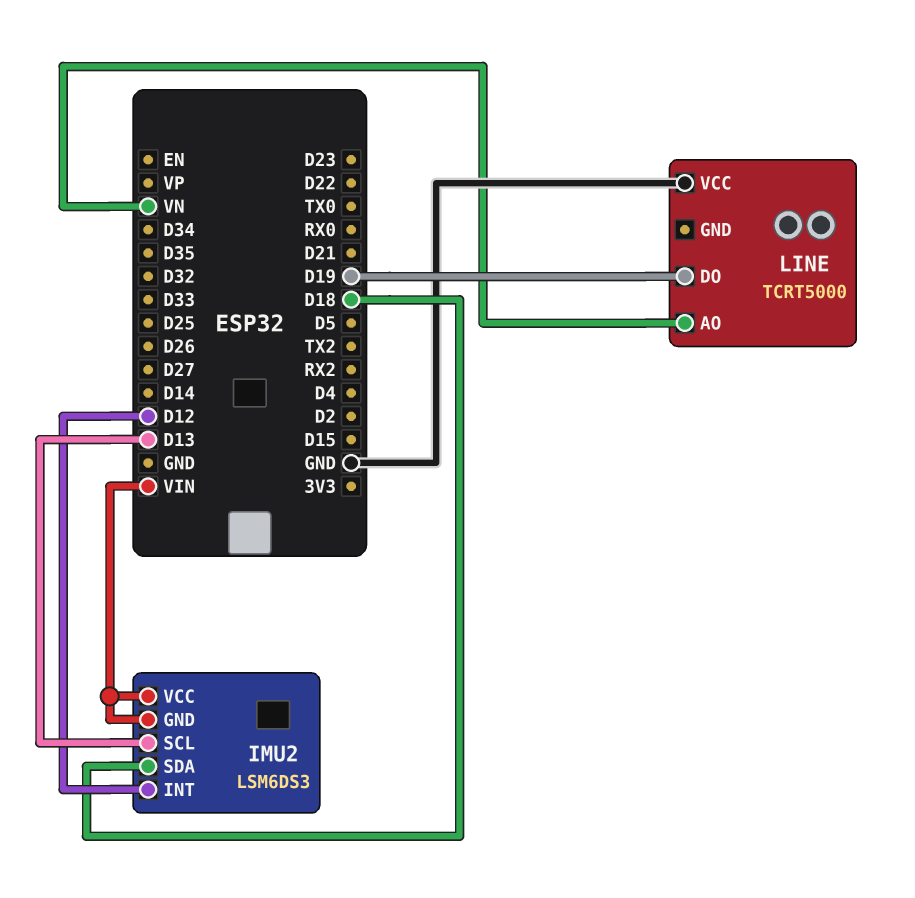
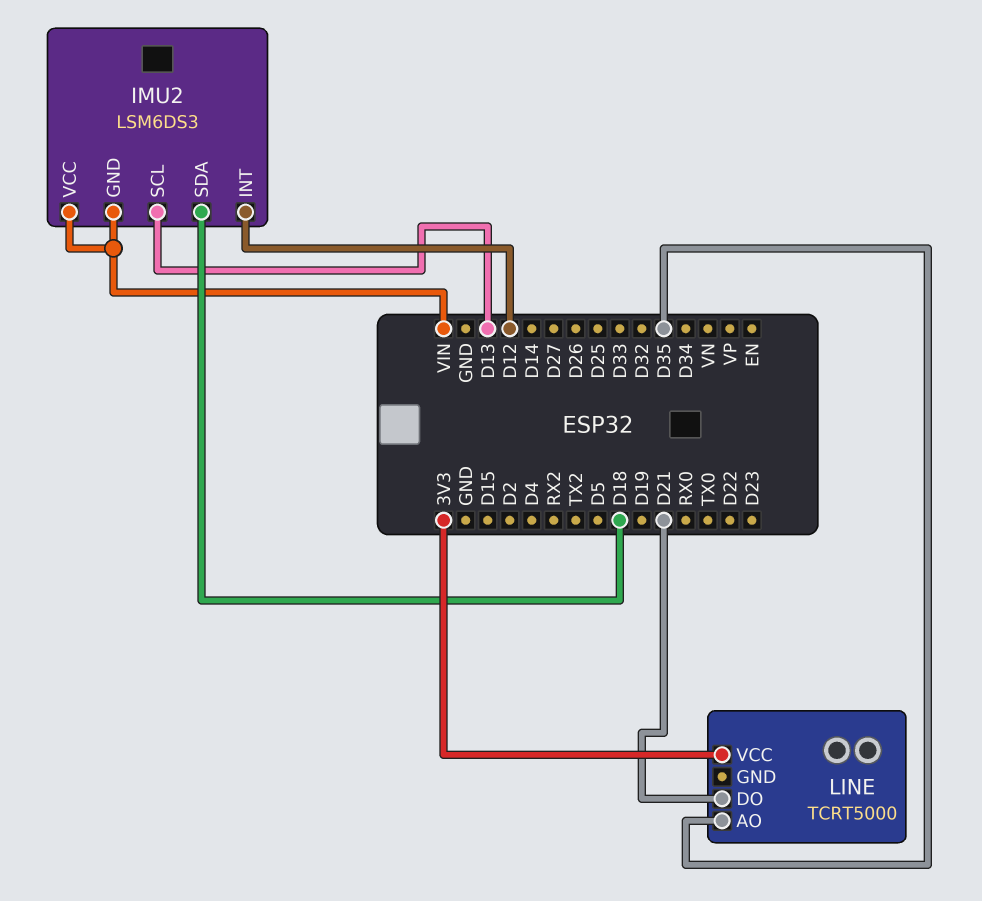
LINE pin AO: VN -> D35
LINE pin DO: D19 -> D21
LINE pin VCC: GND -> 3V3

